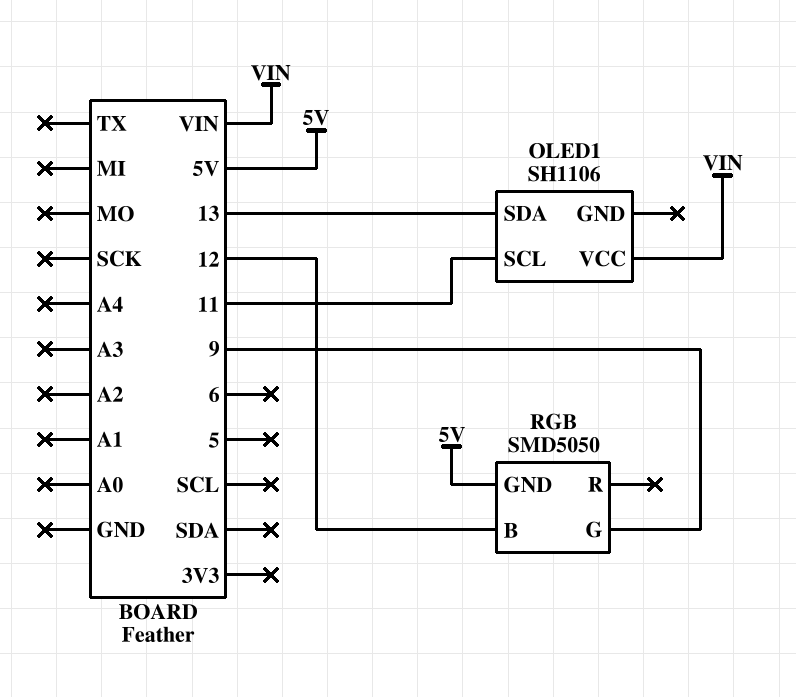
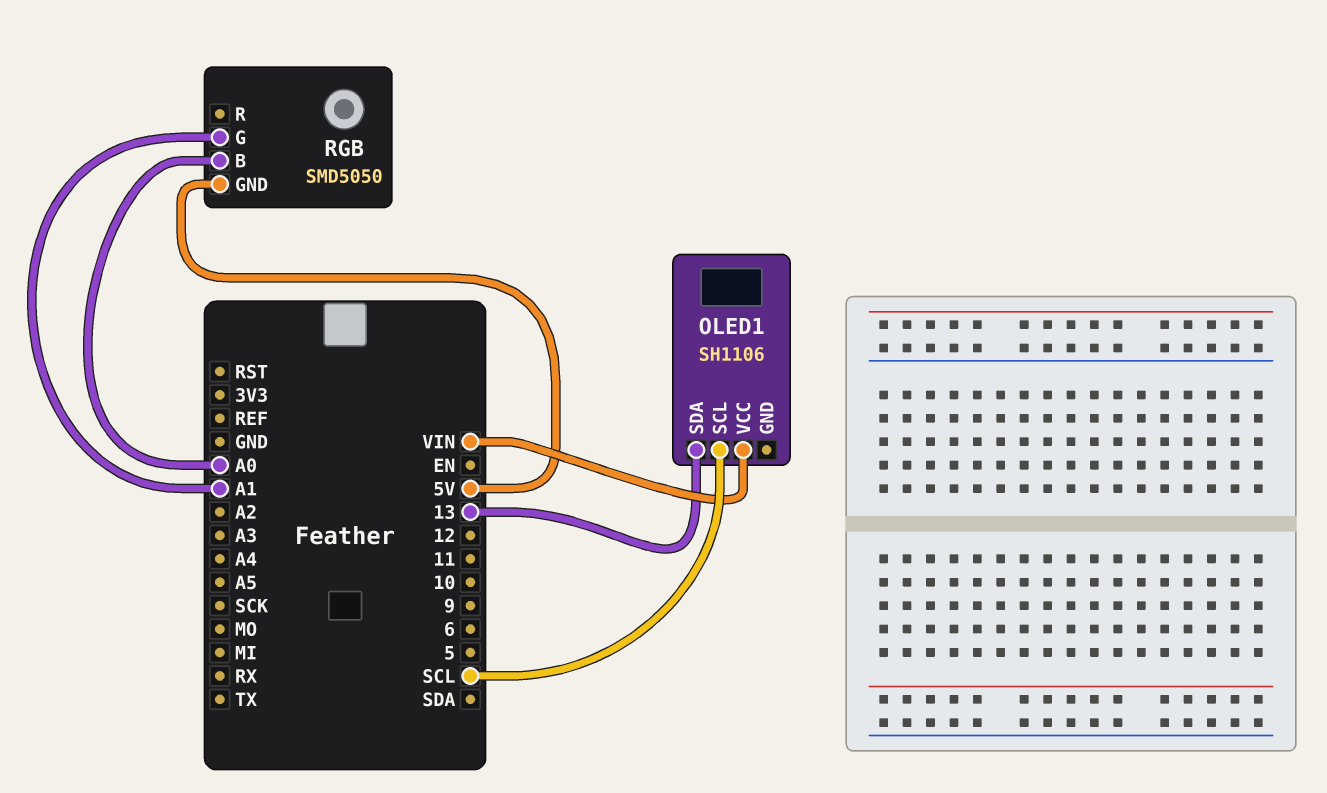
OLED1 pin SCL: 11 -> SCL
RGB pin B: 12 -> A0
RGB pin G: 9 -> A1

